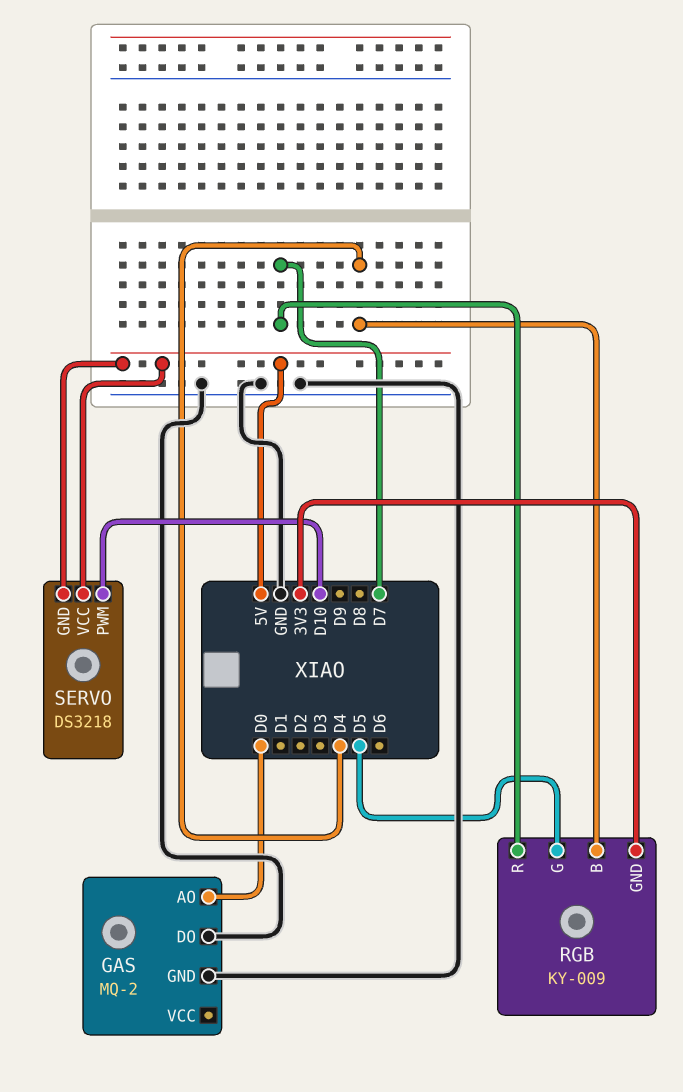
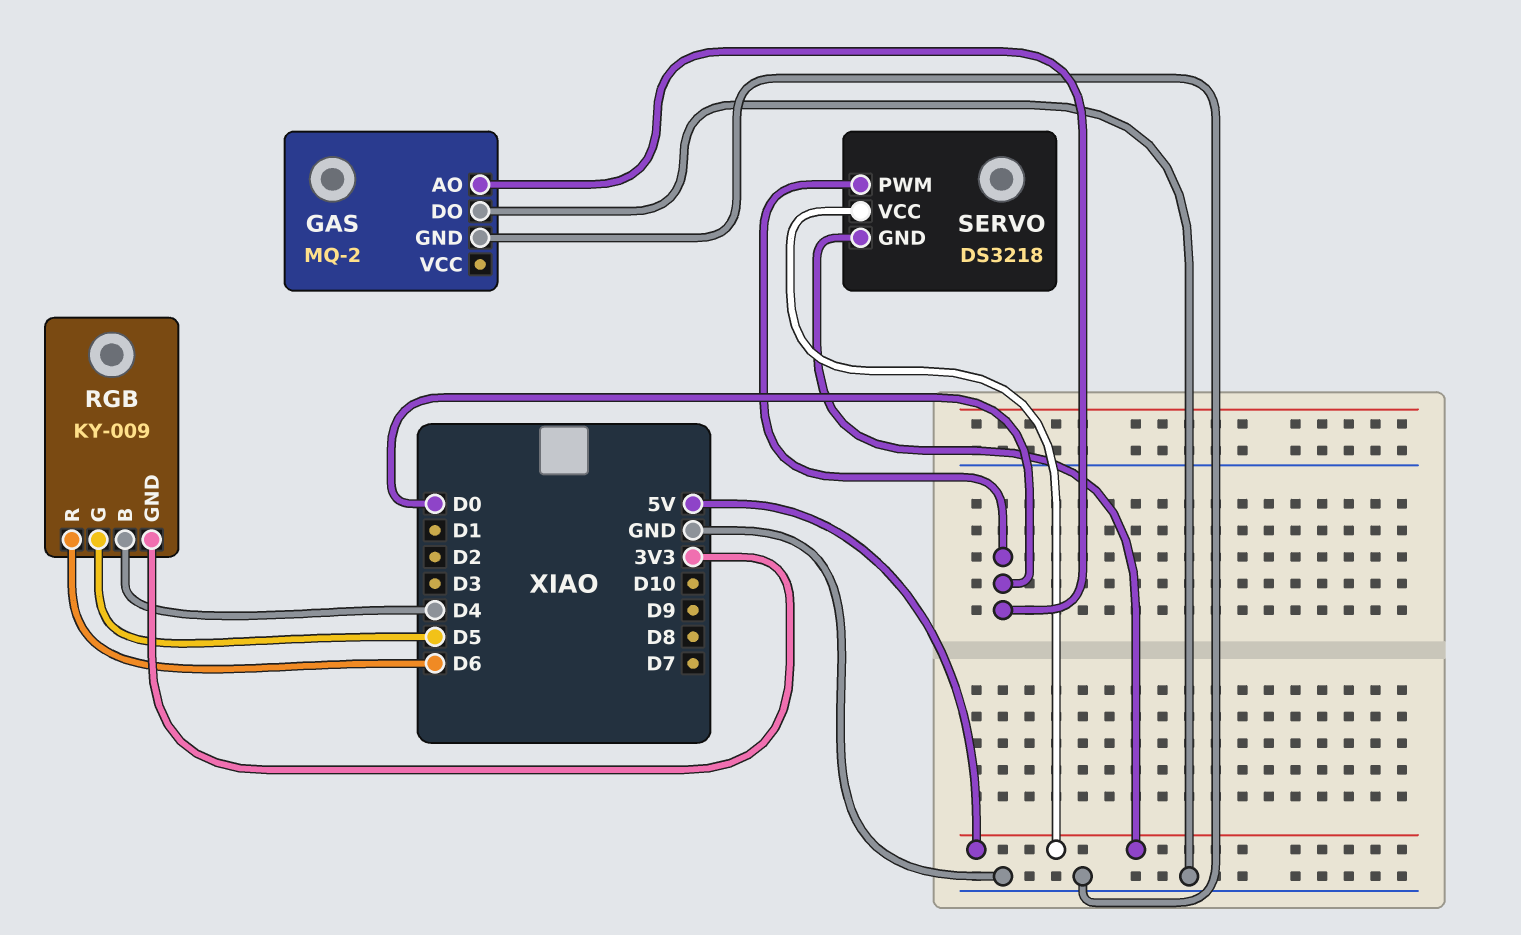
RGB pin R: D7 -> D6
SERVO pin PWM: D10 -> D0

